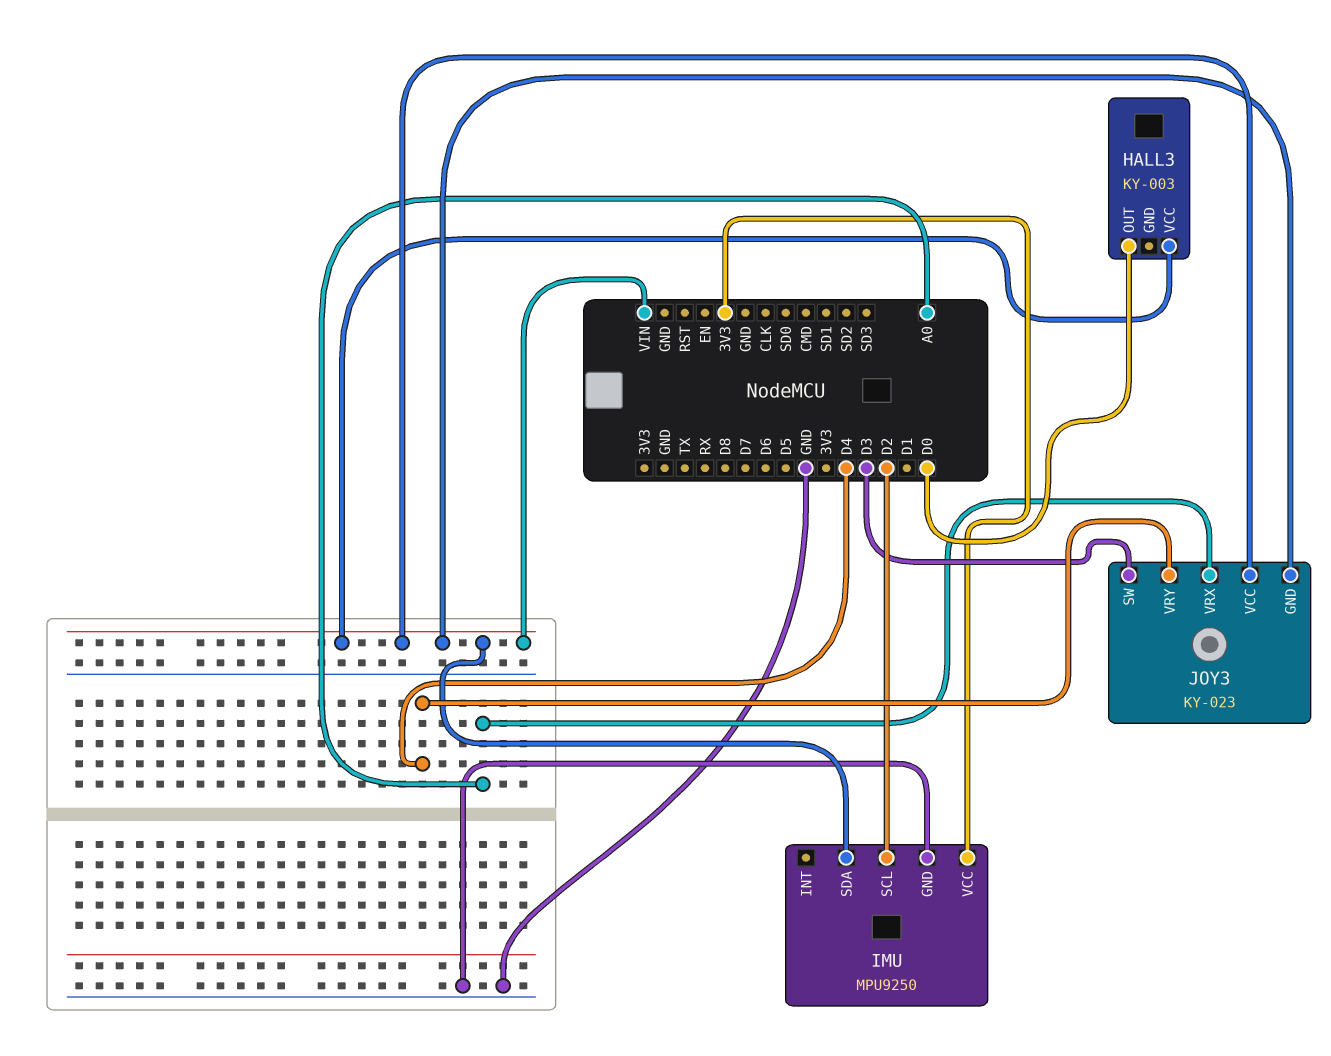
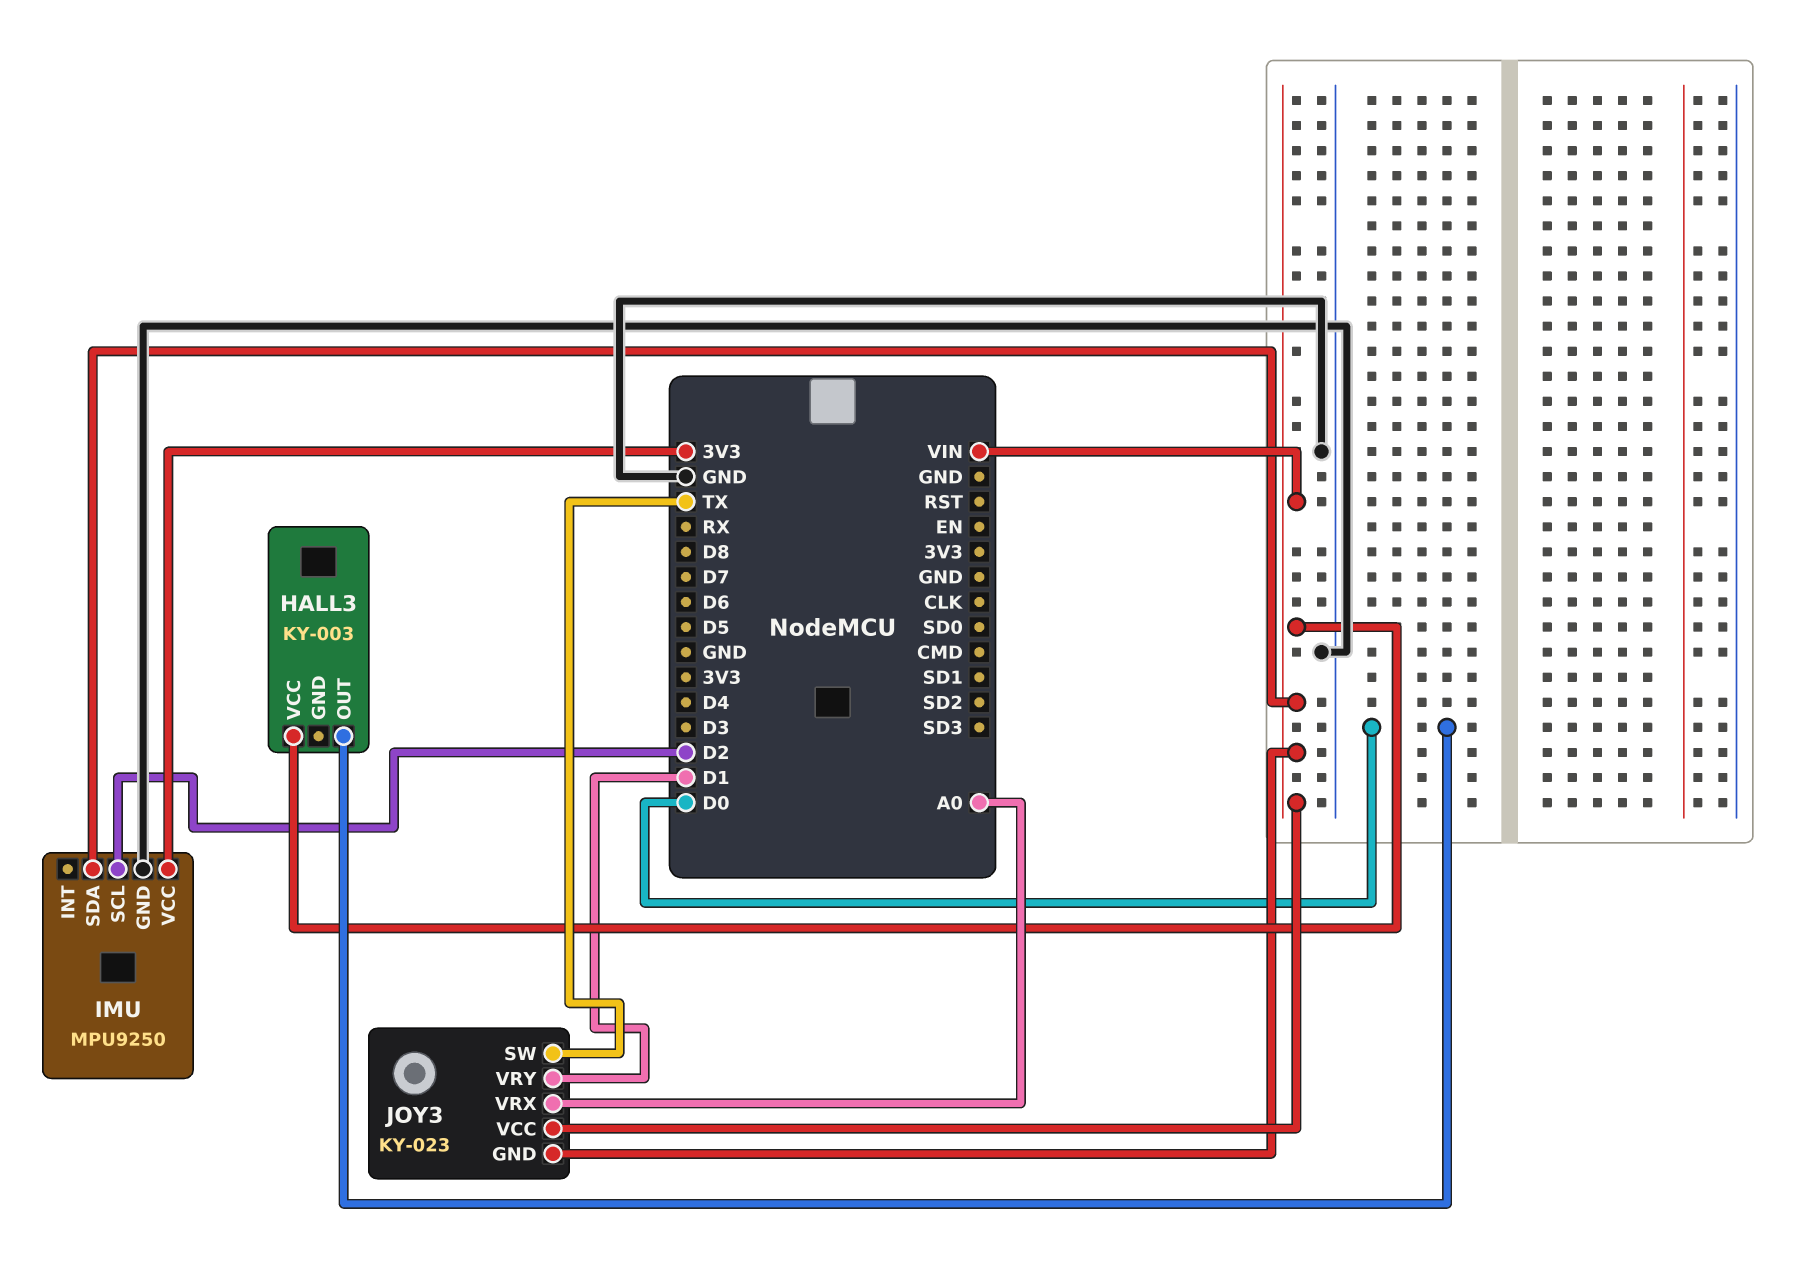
JOY3 pin SW: D3 -> TX
JOY3 pin VRY: D4 -> D1

